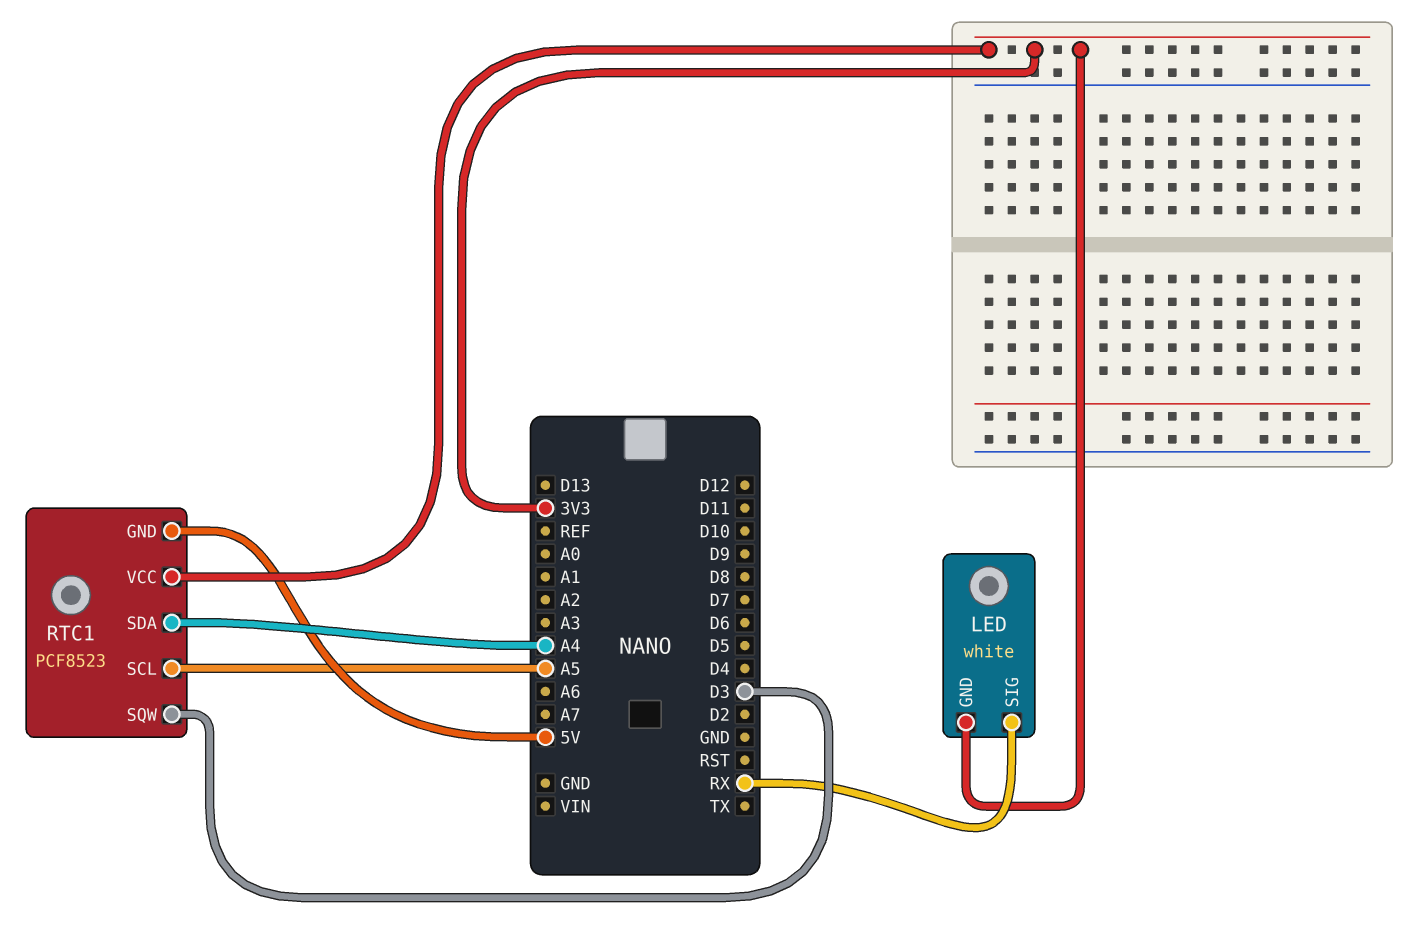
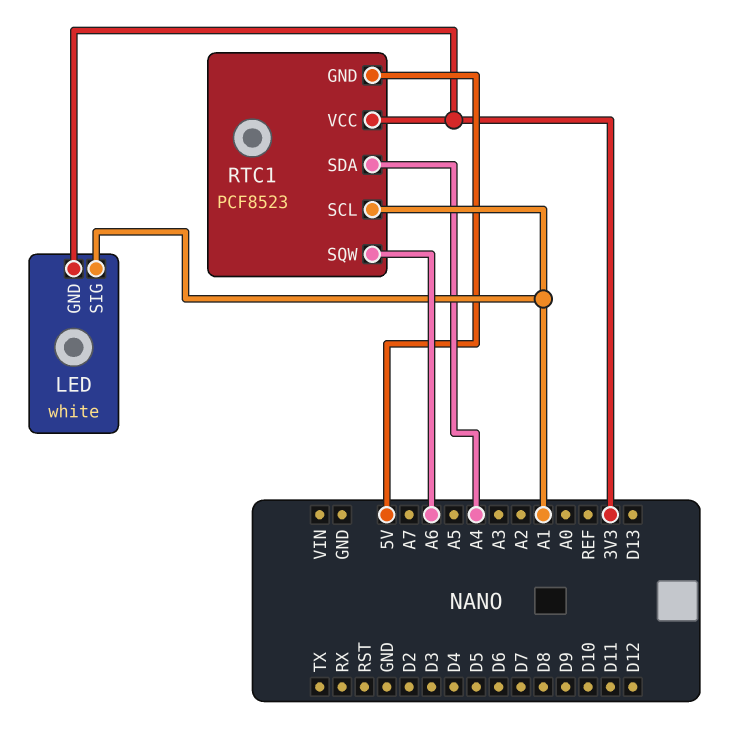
LED pin SIG: RX -> A1
RTC1 pin SCL: A5 -> A1
RTC1 pin SQW: D3 -> A6

